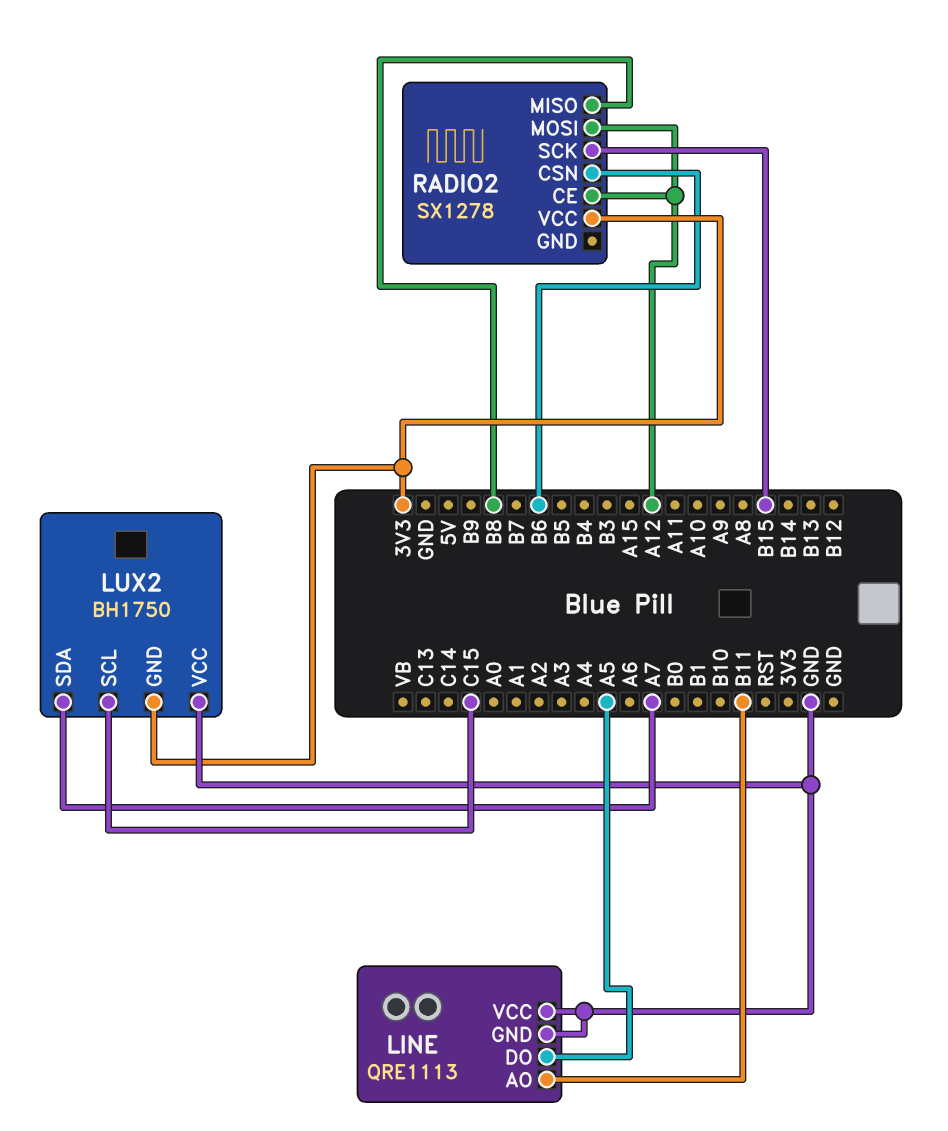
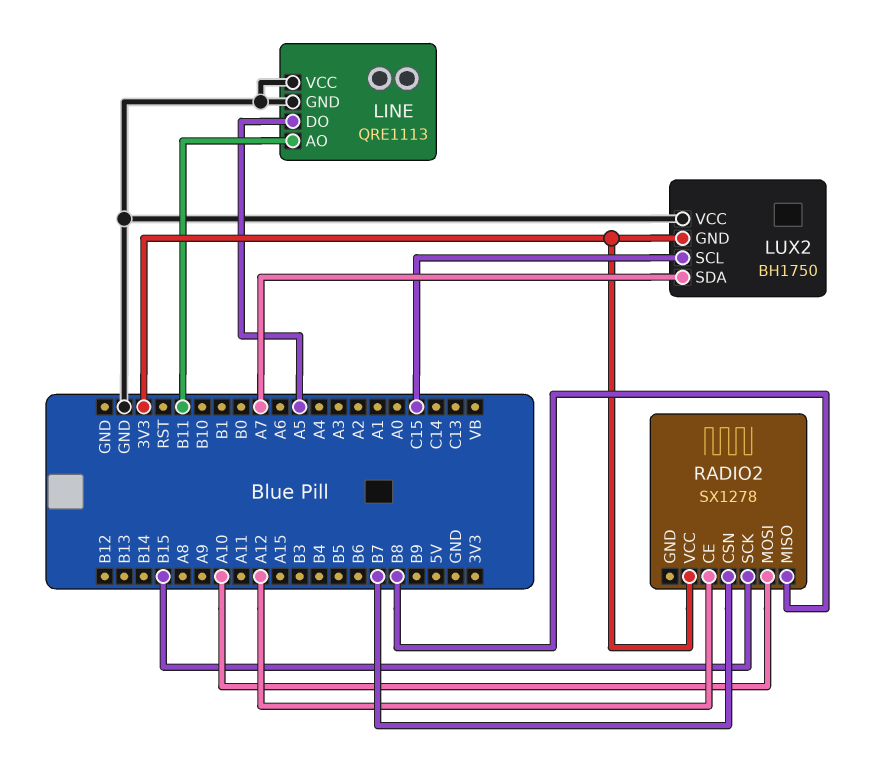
RADIO2 pin CSN: B6 -> B7
RADIO2 pin MOSI: A12 -> A10

